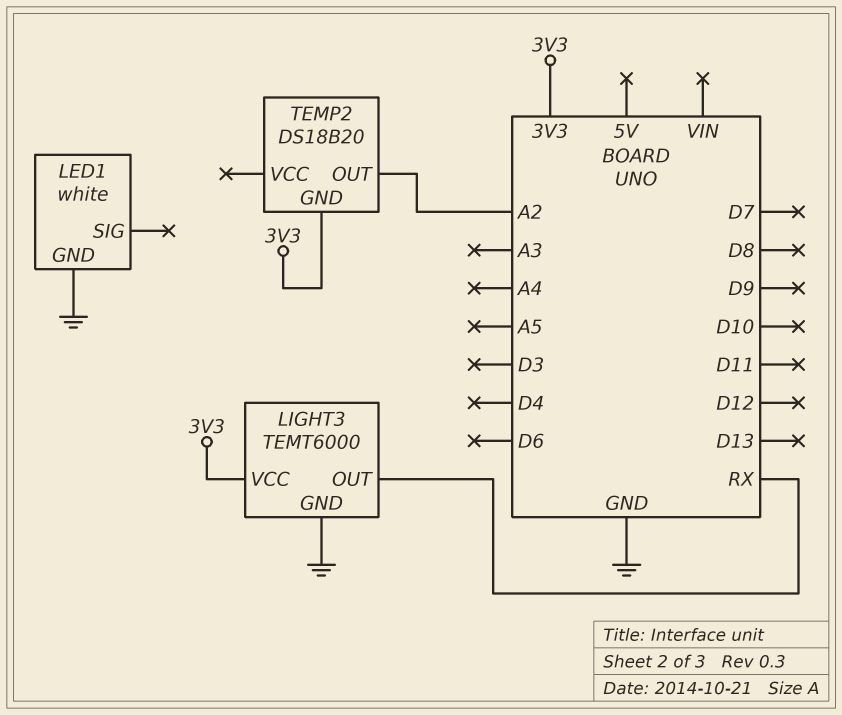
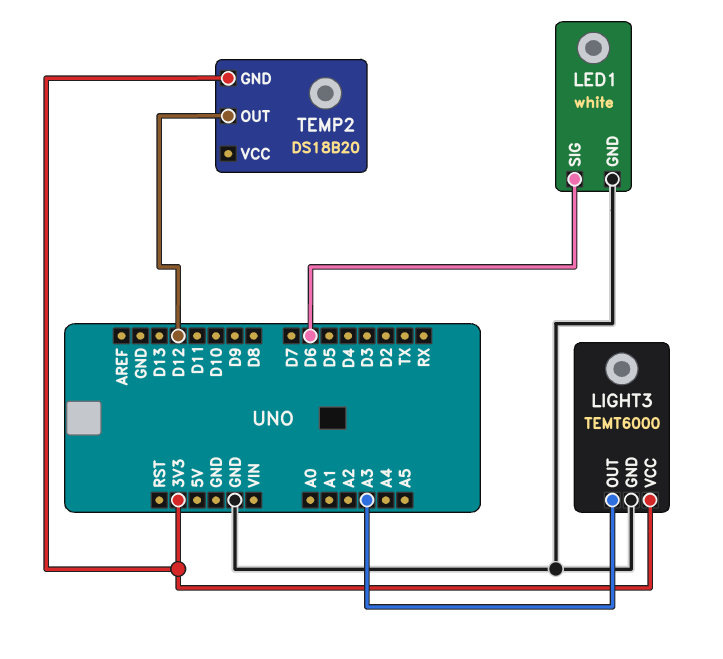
LED1 pin SIG: none -> D6
LIGHT3 pin OUT: RX -> A3
TEMP2 pin OUT: A2 -> D12

